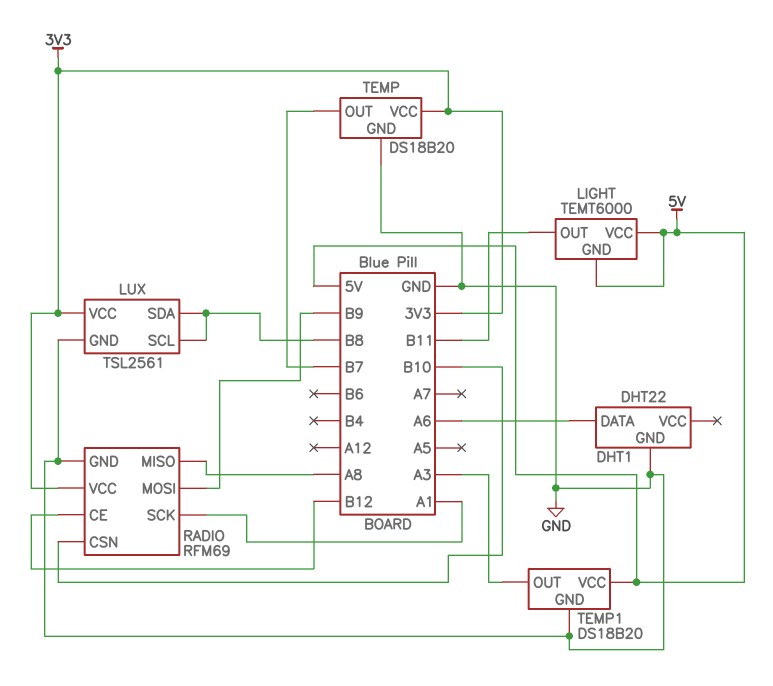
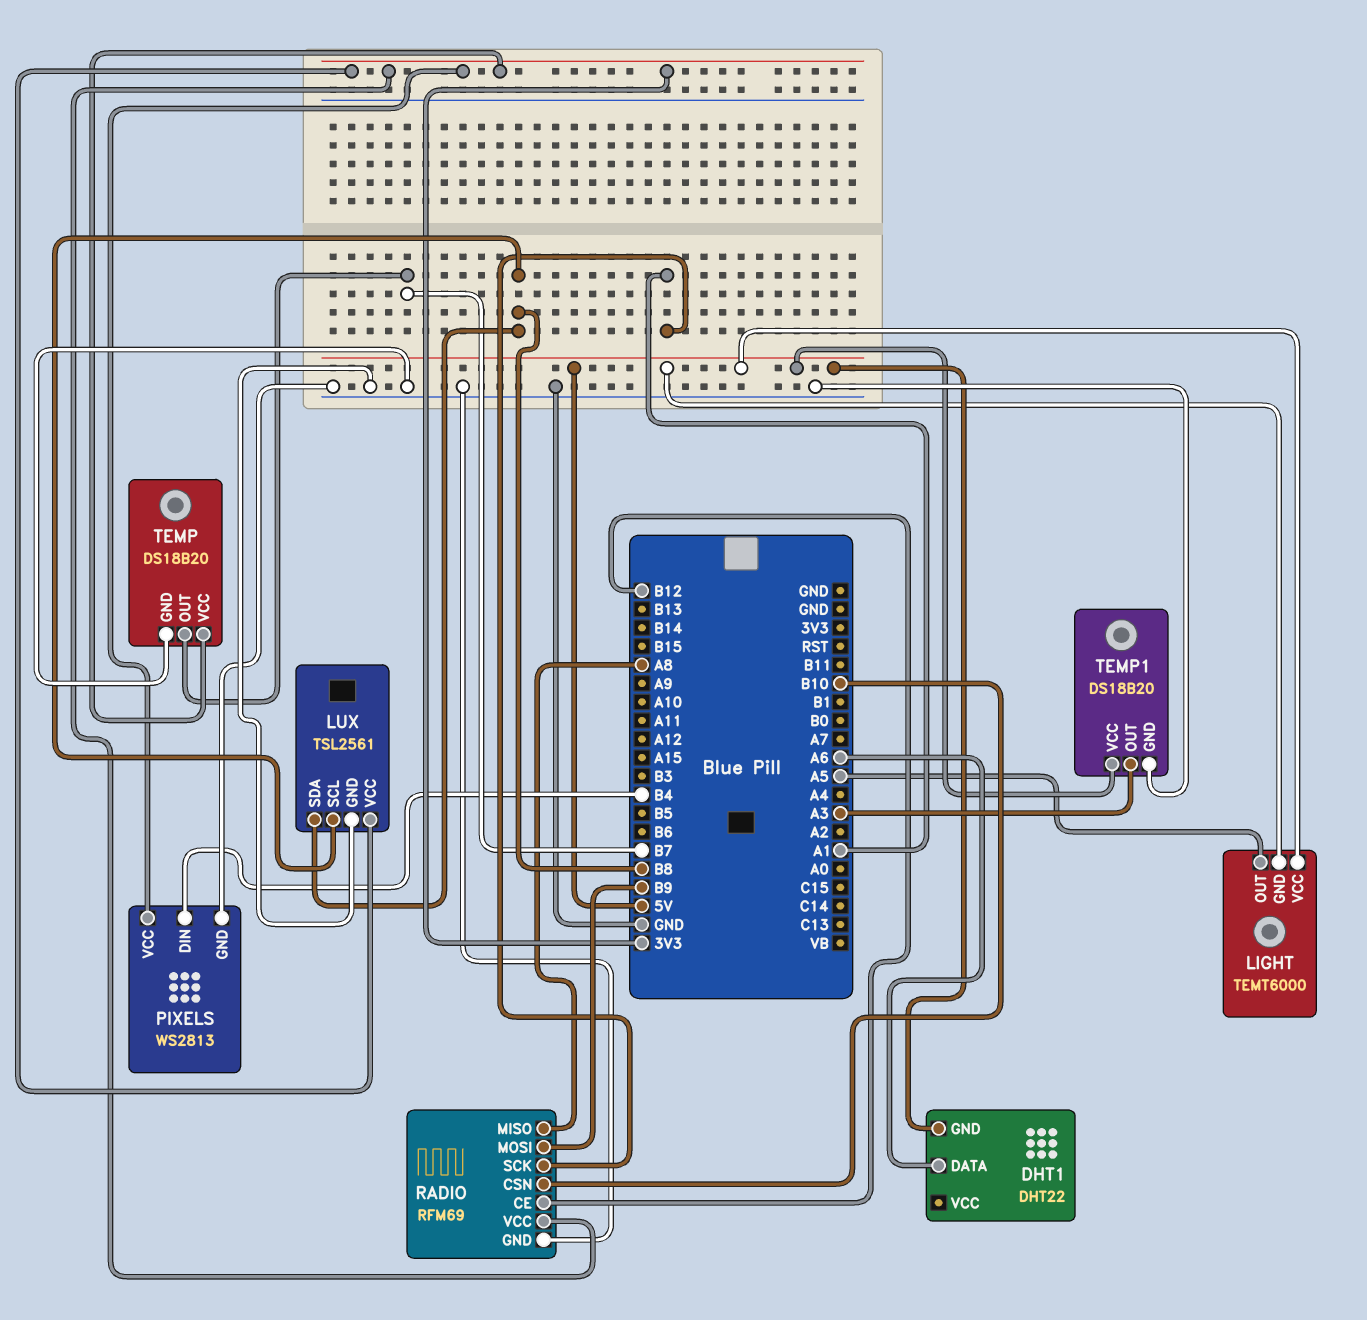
DHT1 pin GND: GND -> 5V
LIGHT pin OUT: B11 -> A5
PIXELS: none -> WS2813
PIXELS pin DIN: none -> B4
PIXELS pin GND: none -> GND
PIXELS pin VCC: none -> 3V3

